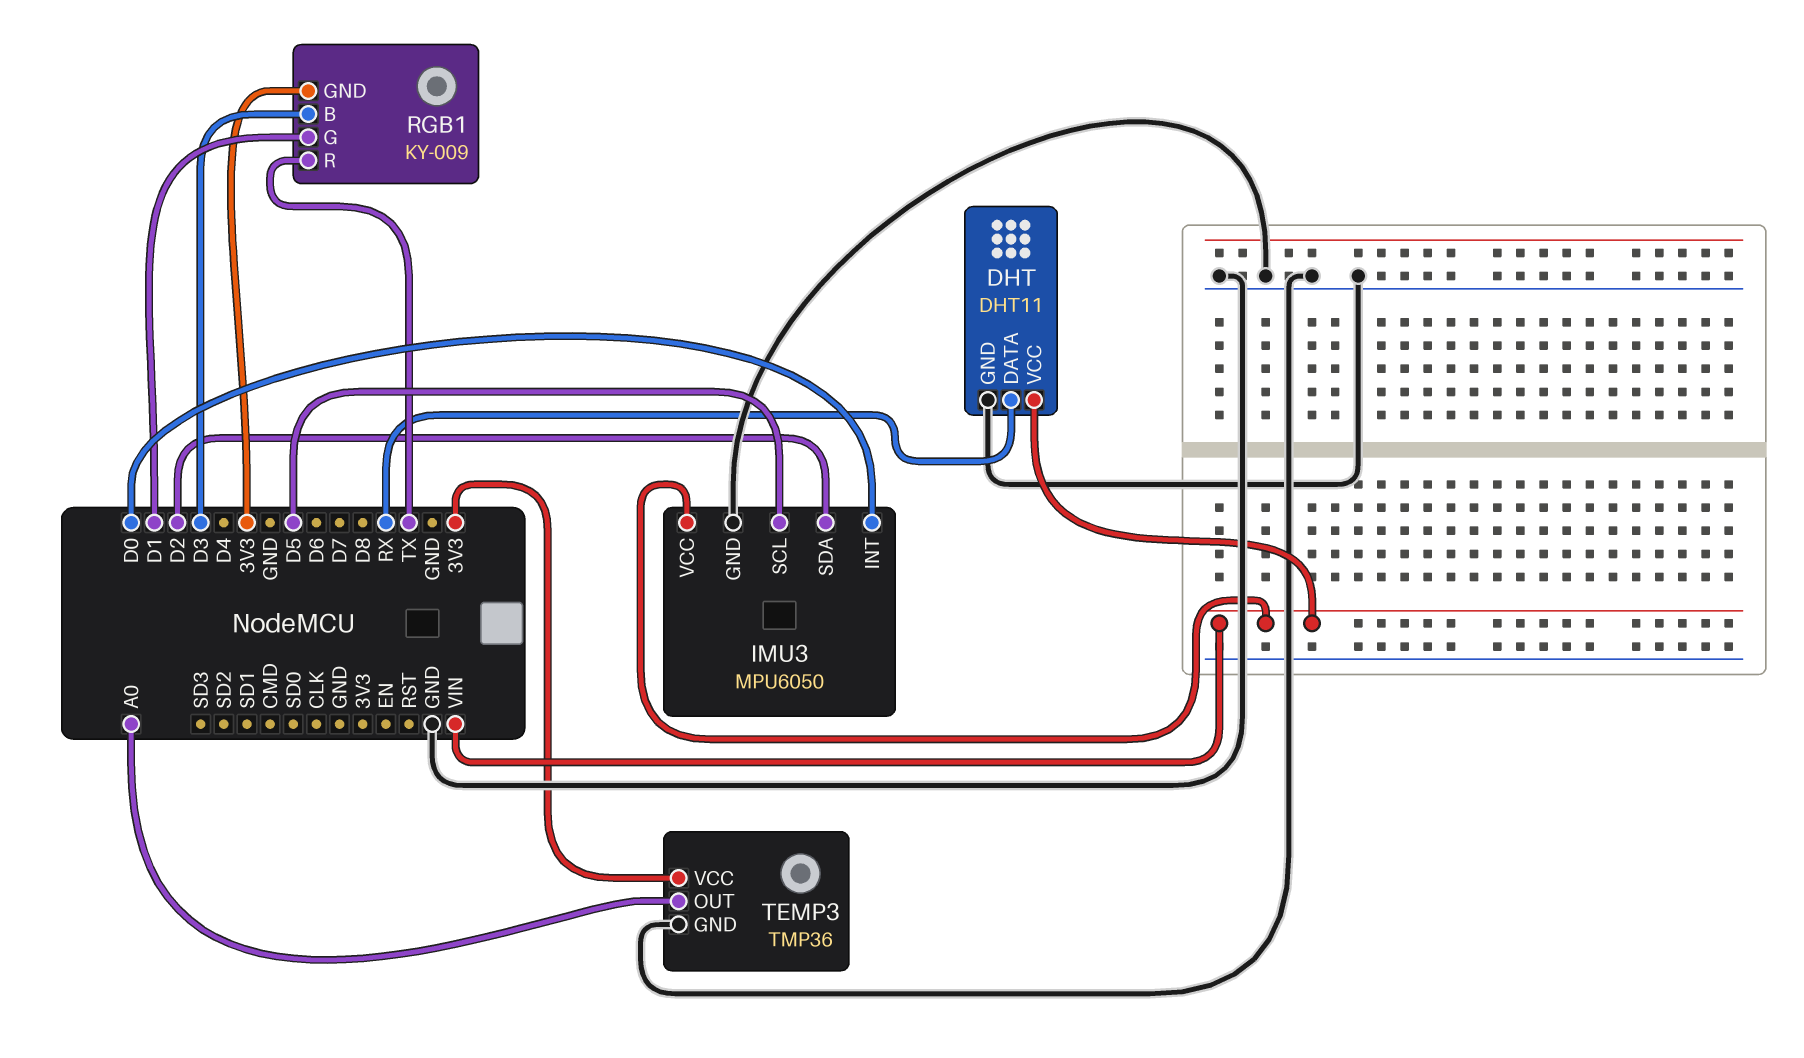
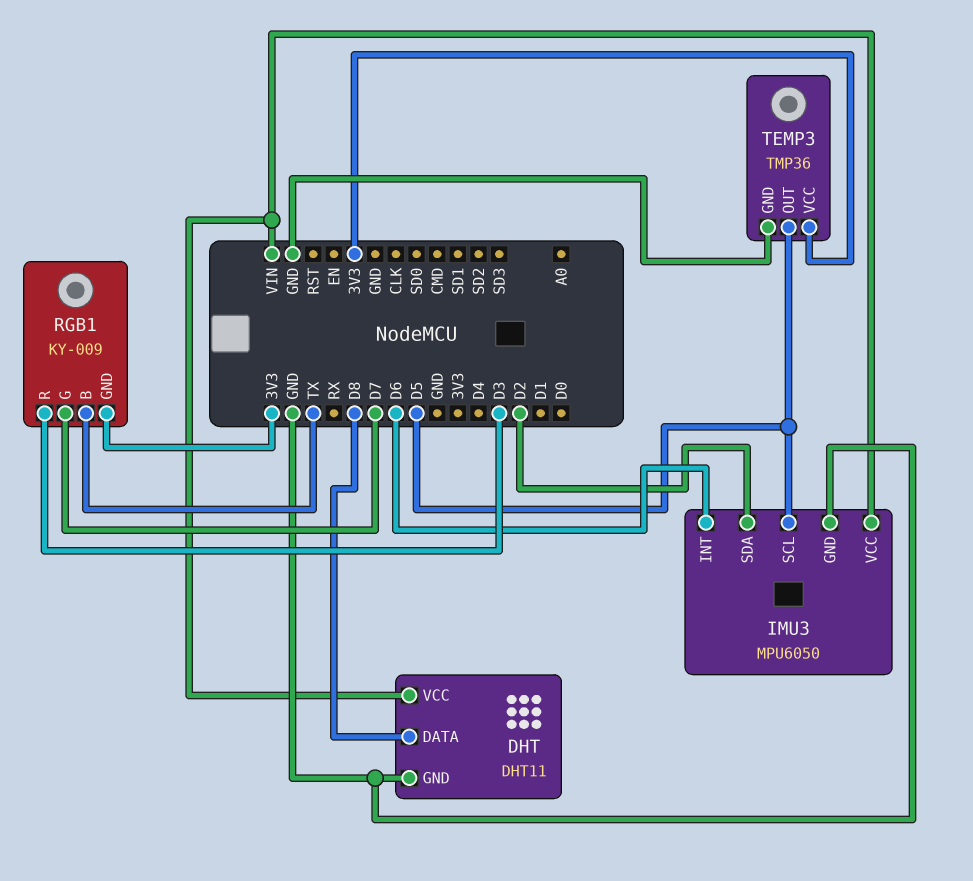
DHT pin DATA: RX -> D8
IMU3 pin INT: D0 -> D6
RGB1 pin B: D3 -> TX
RGB1 pin G: D1 -> D7
RGB1 pin R: TX -> D3
TEMP3 pin OUT: A0 -> D5

